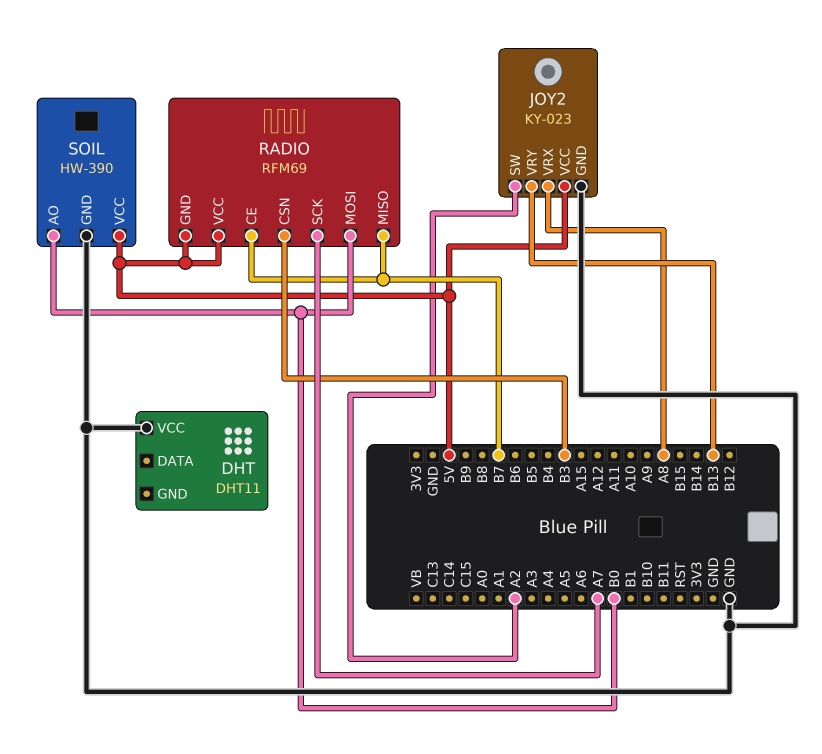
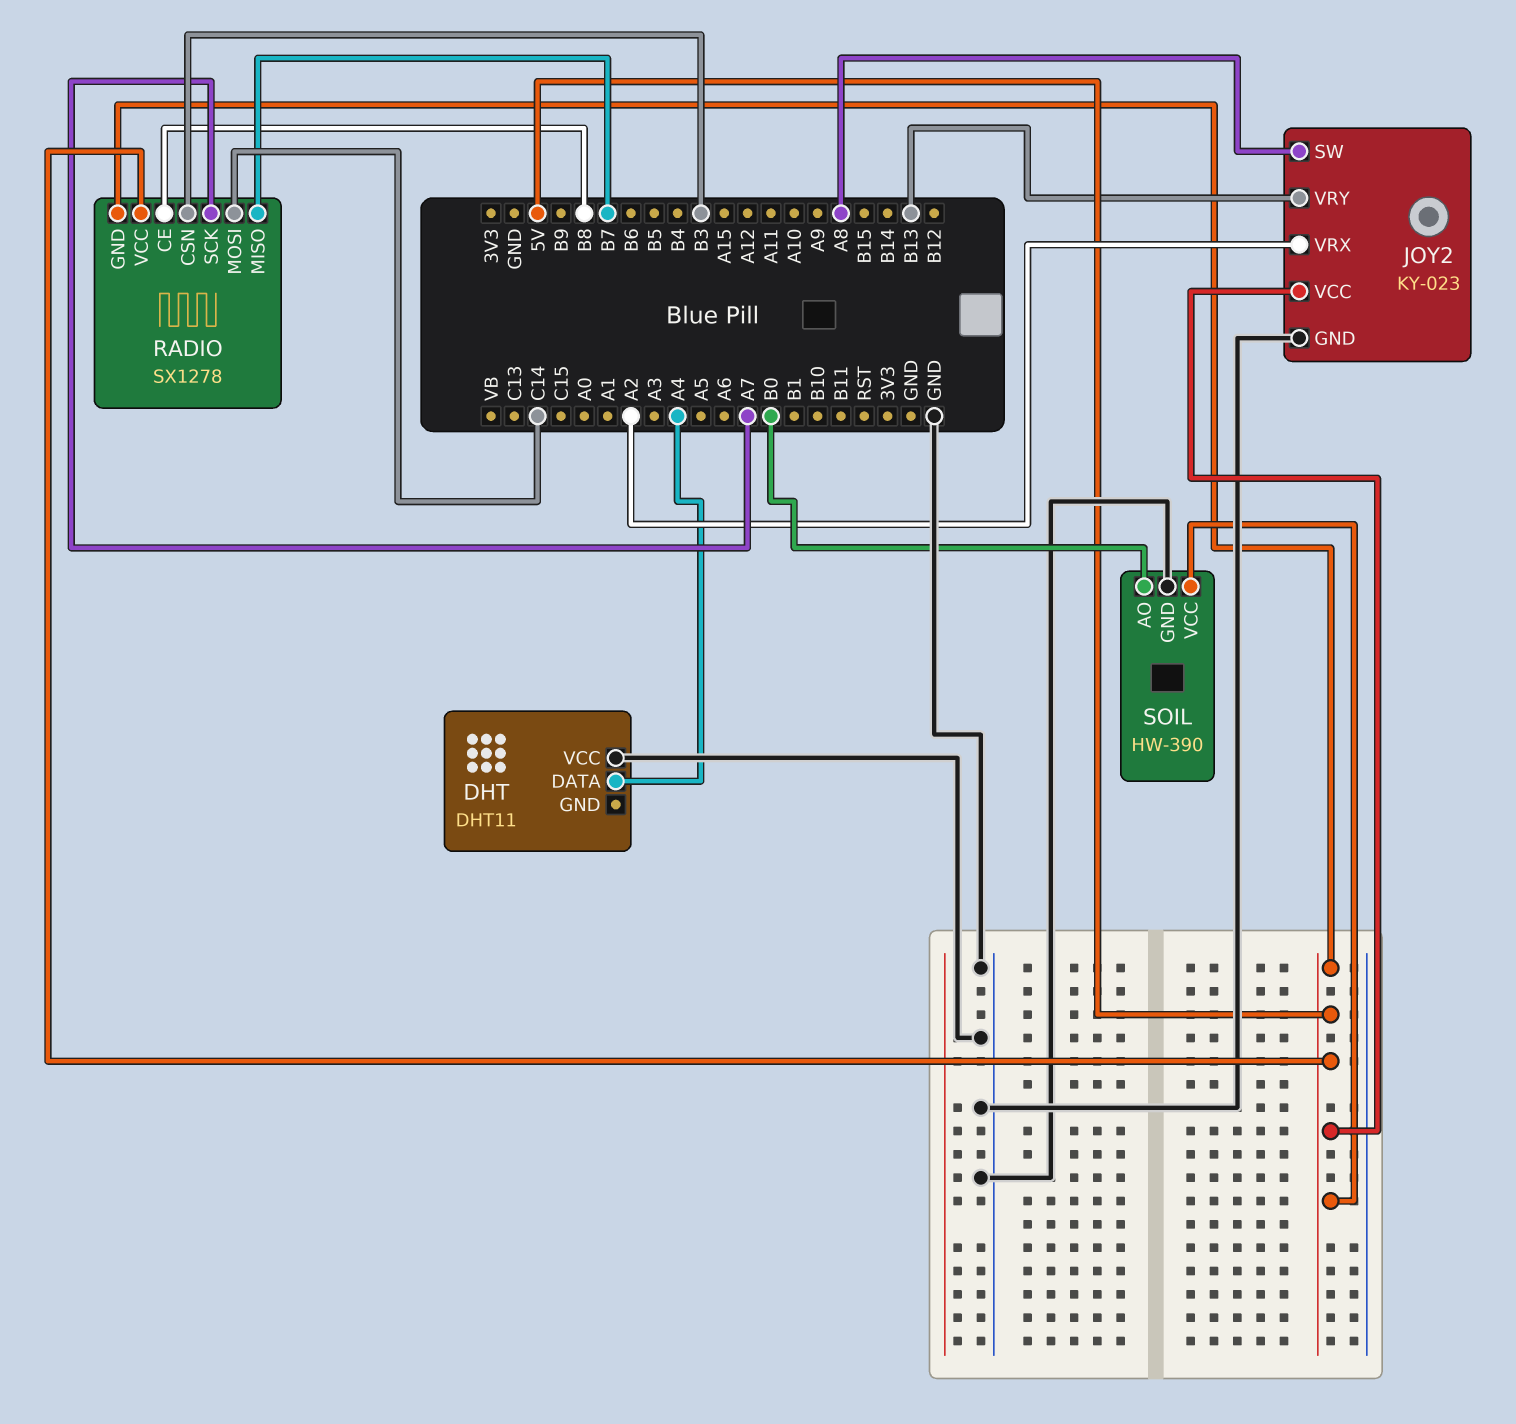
DHT pin DATA: none -> A4
JOY2 pin SW: A2 -> A8
JOY2 pin VRX: A8 -> A2
RADIO: RFM69 -> SX1278
RADIO pin CE: B7 -> B8
RADIO pin MOSI: B0 -> C14

